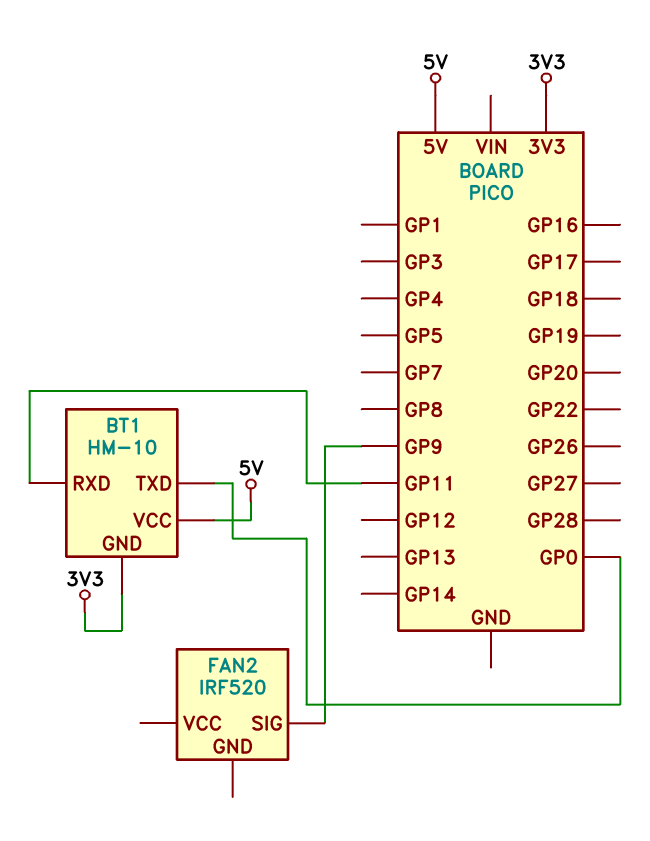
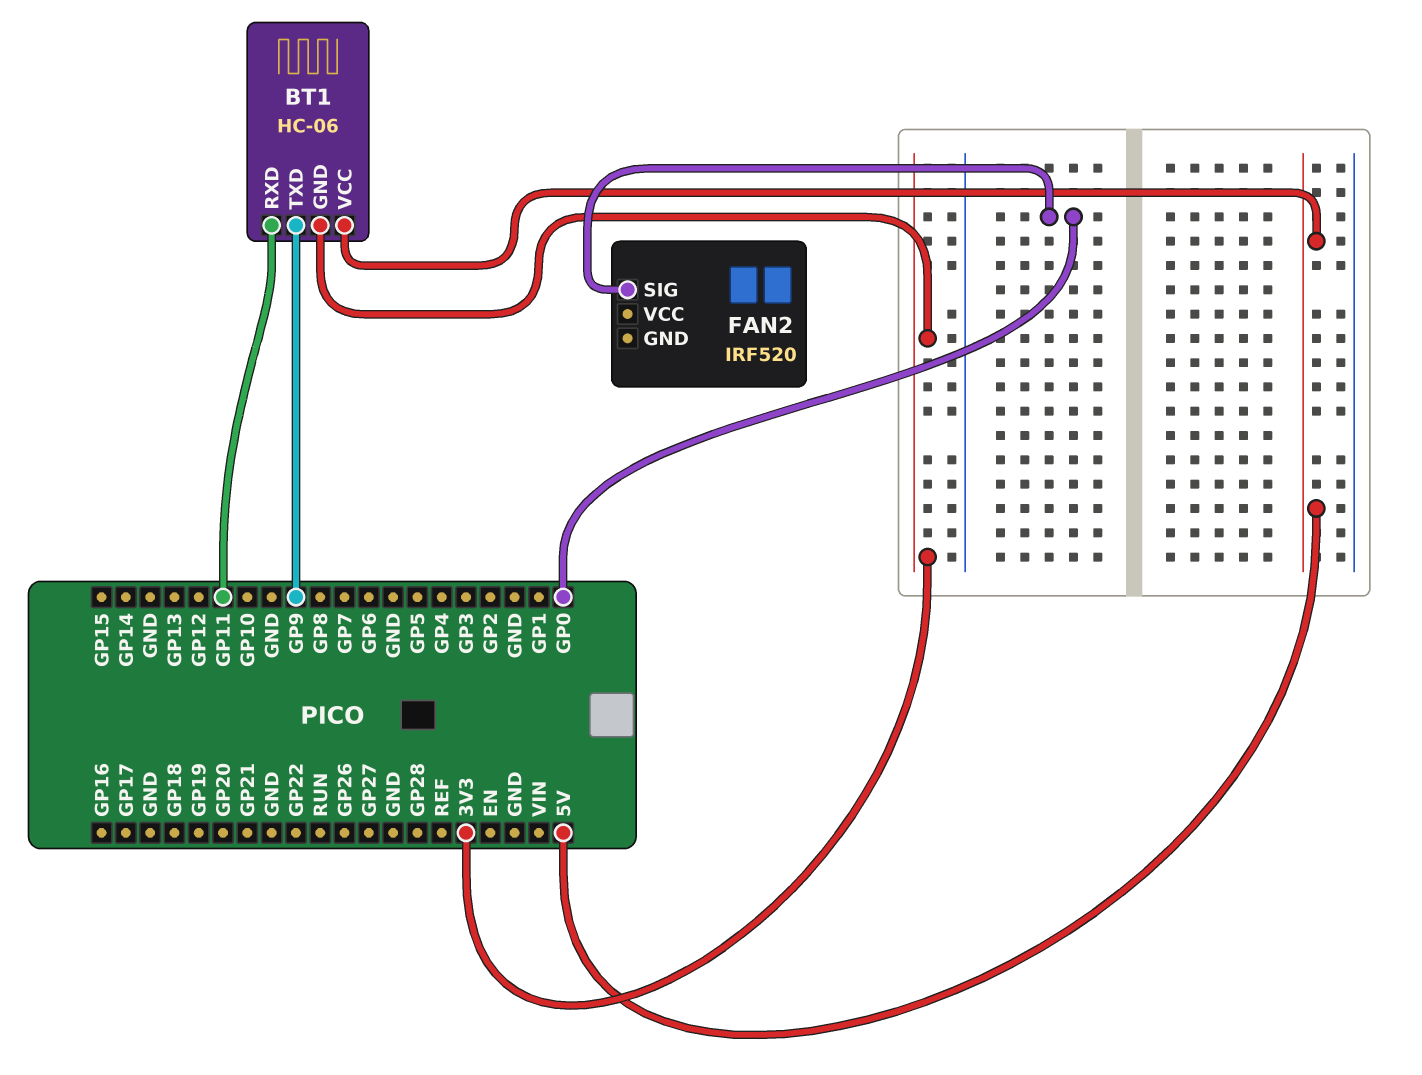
BT1: HM-10 -> HC-06
BT1 pin TXD: GP0 -> GP9
FAN2 pin SIG: GP9 -> GP0

